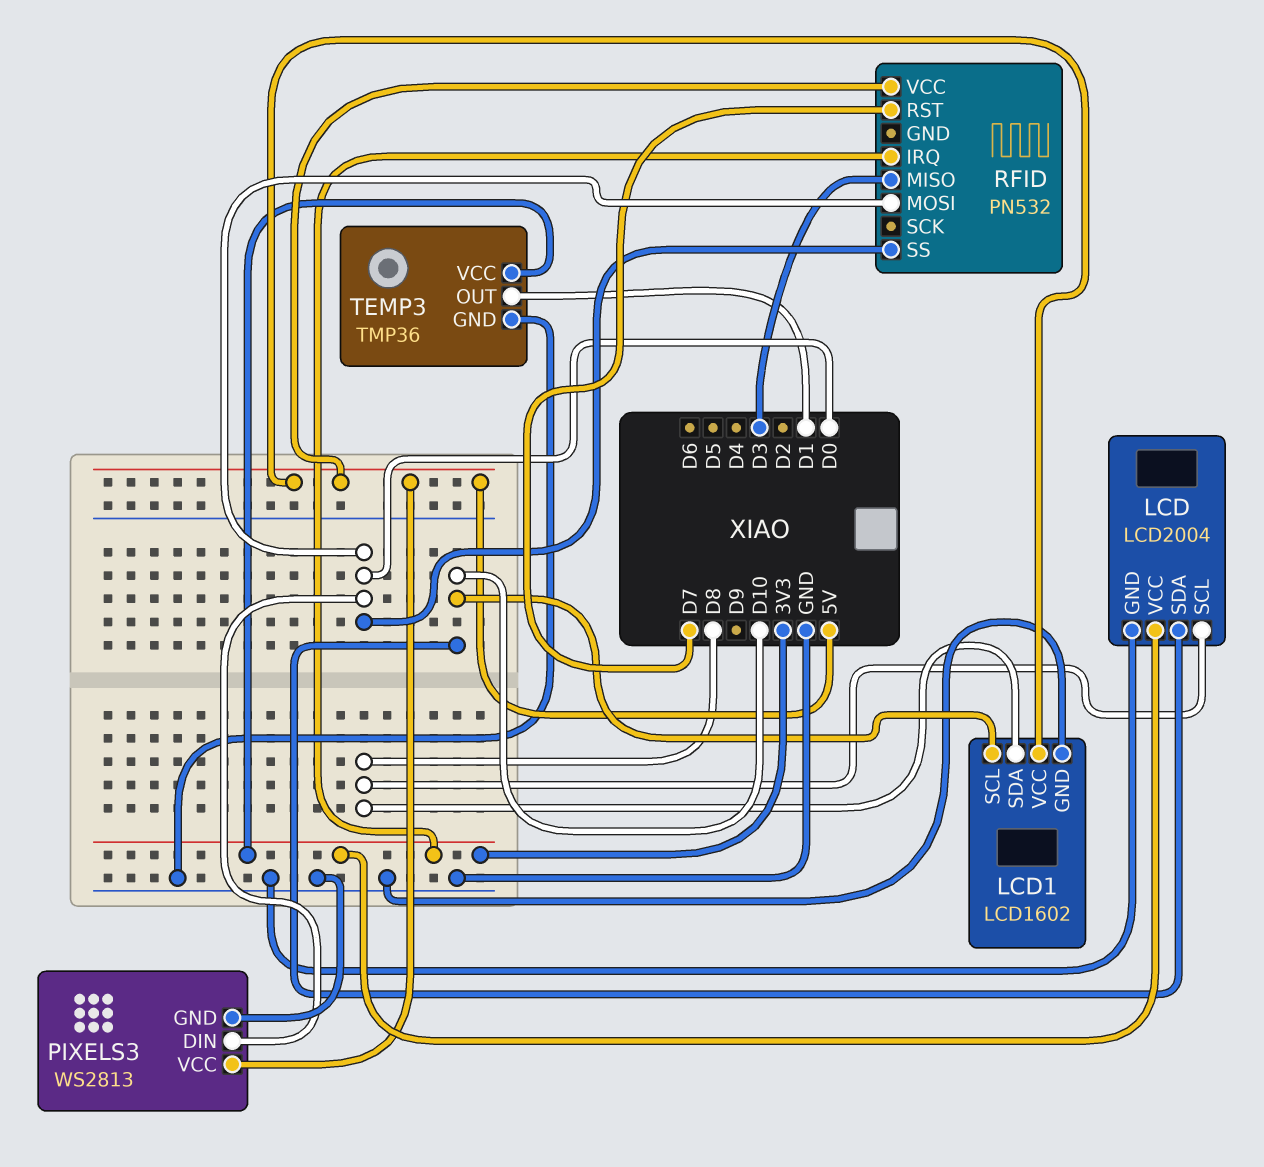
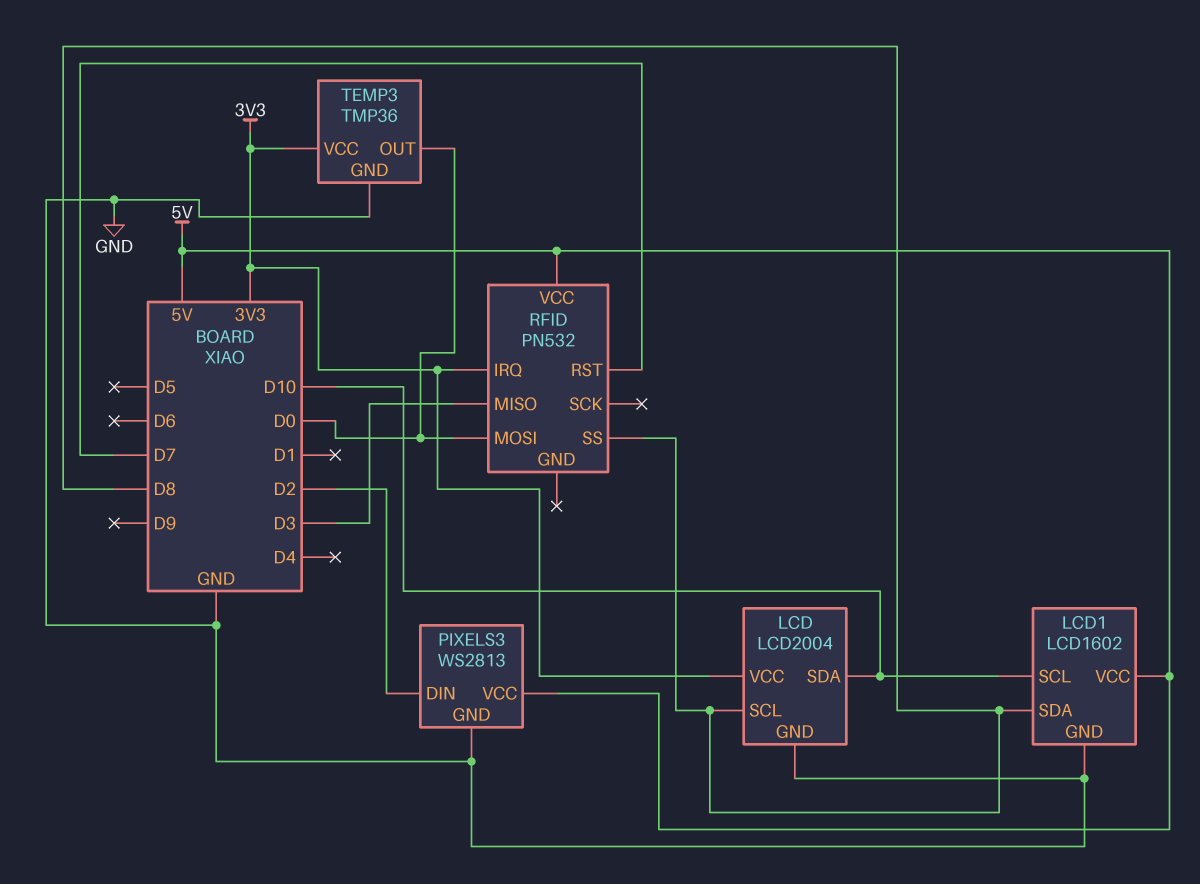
PIXELS3 pin DIN: D0 -> D2
RFID pin SS: D0 -> D8
TEMP3 pin OUT: D1 -> D0

